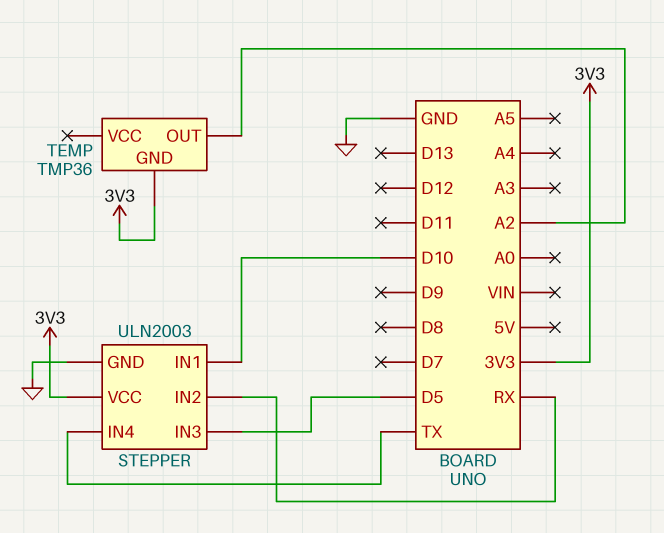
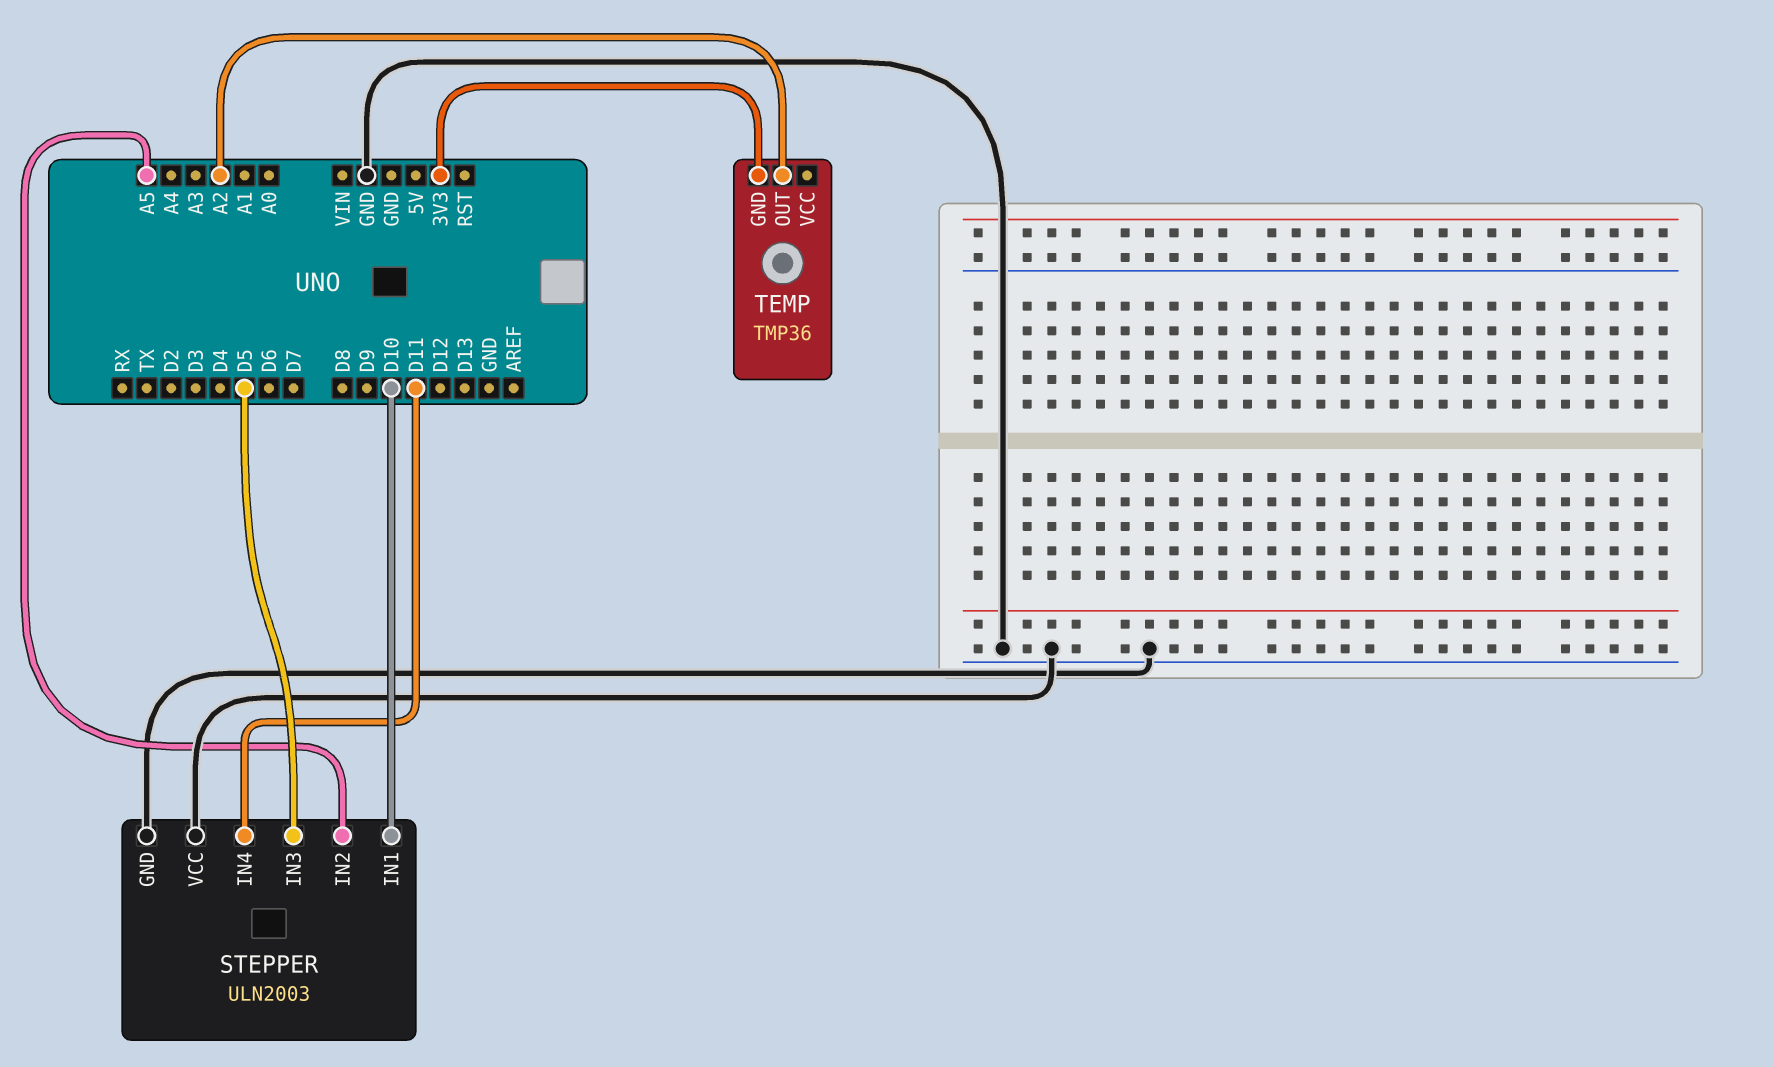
STEPPER pin IN2: RX -> A5
STEPPER pin IN4: TX -> D11
STEPPER pin VCC: 3V3 -> GND

